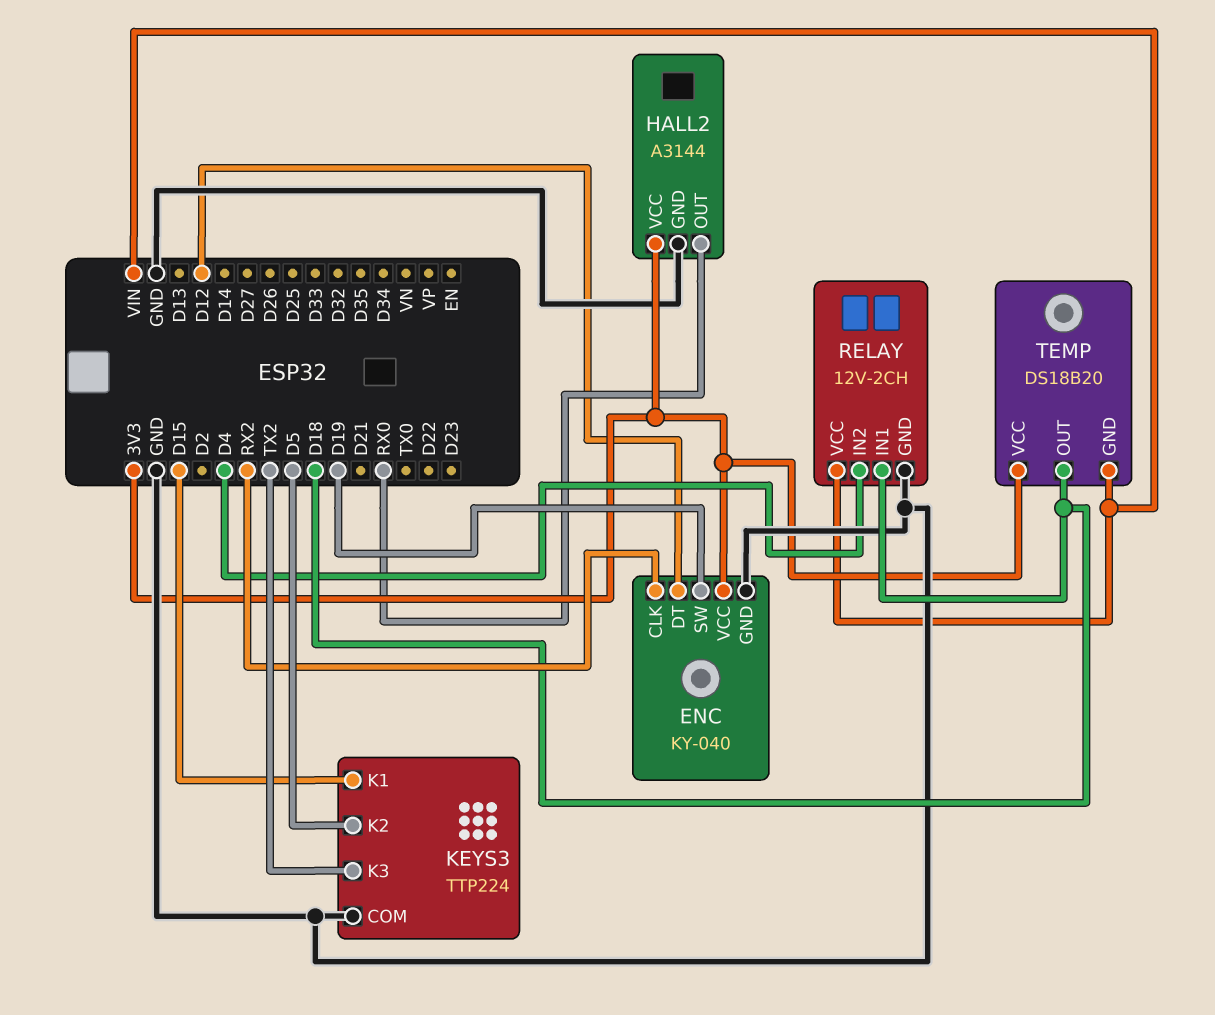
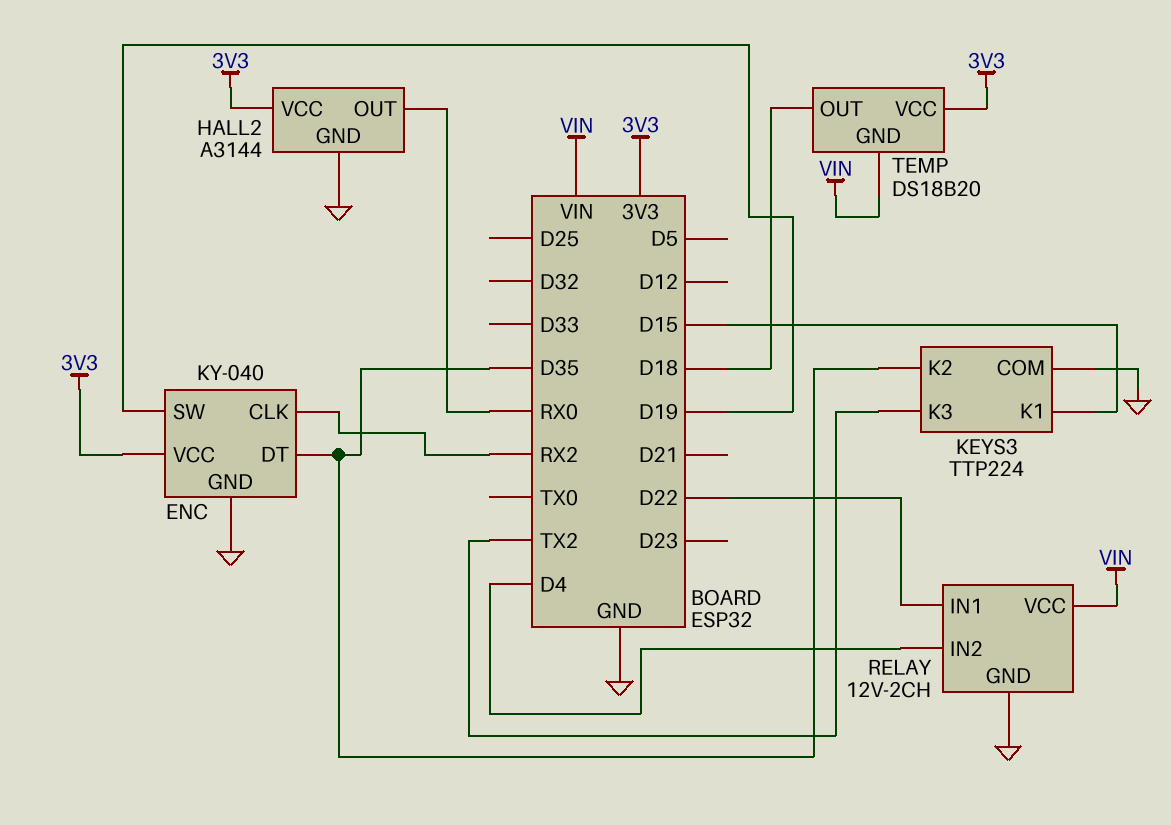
ENC pin DT: D12 -> D35
KEYS3 pin K2: D5 -> D35
RELAY pin IN1: D18 -> D22

